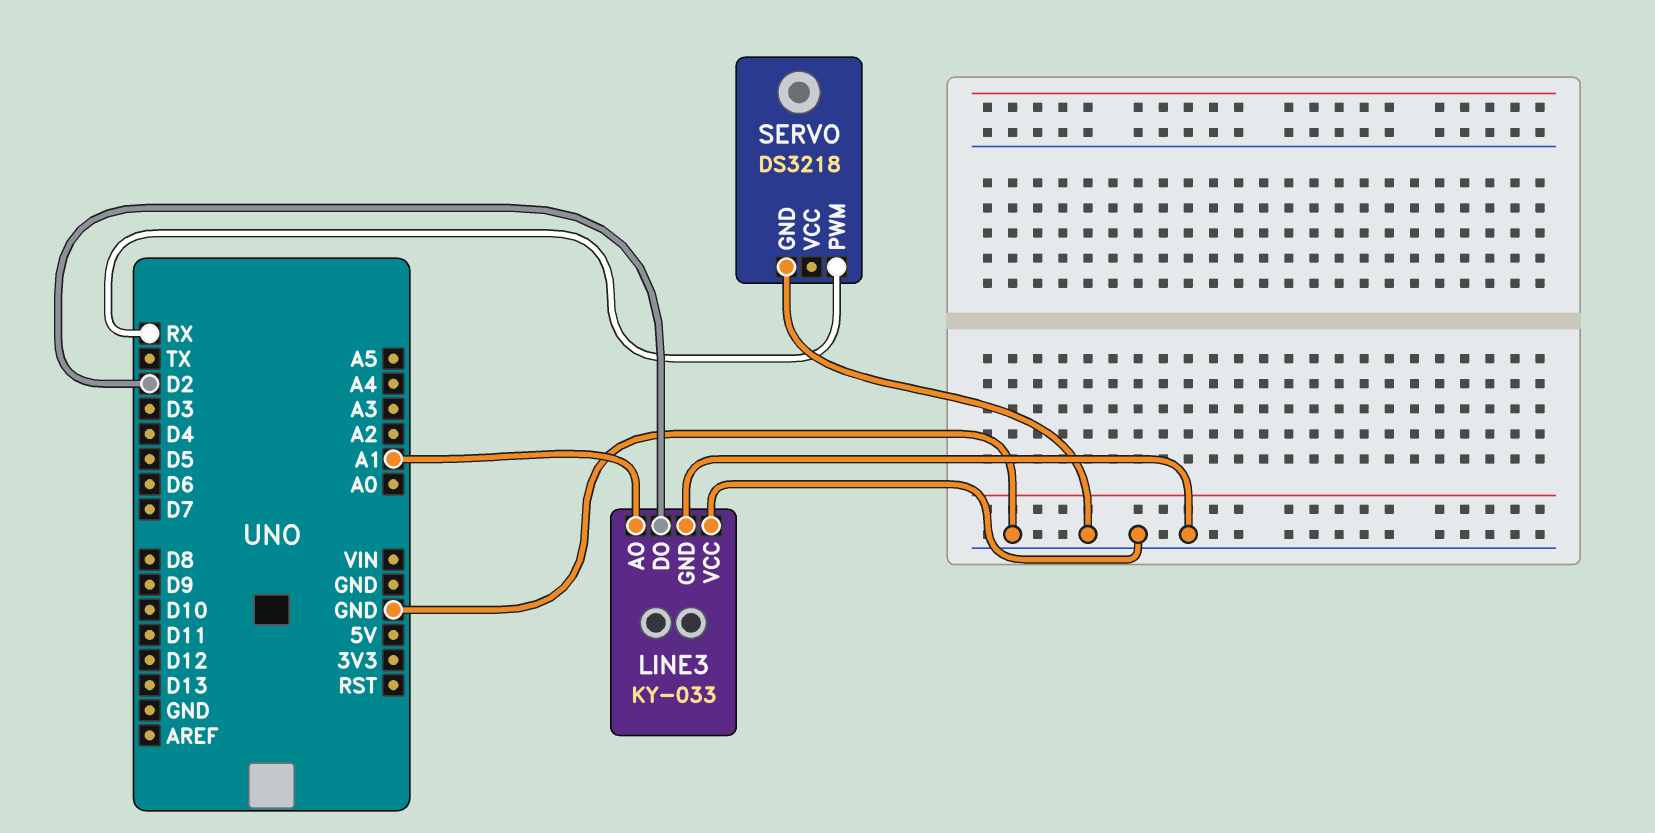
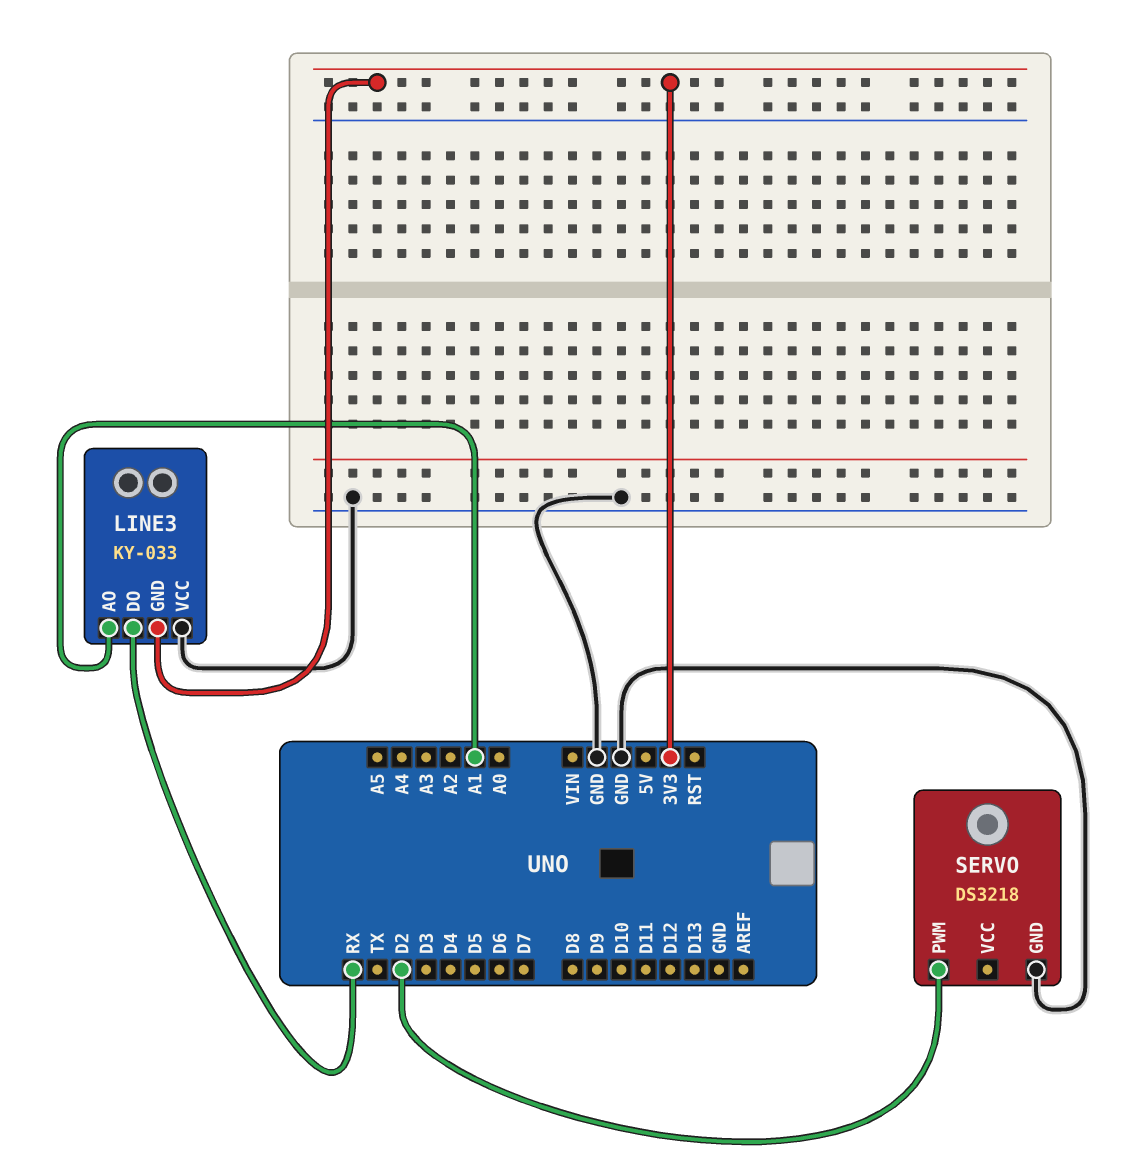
LINE3 pin DO: D2 -> RX
LINE3 pin GND: GND -> 3V3
SERVO pin PWM: RX -> D2

